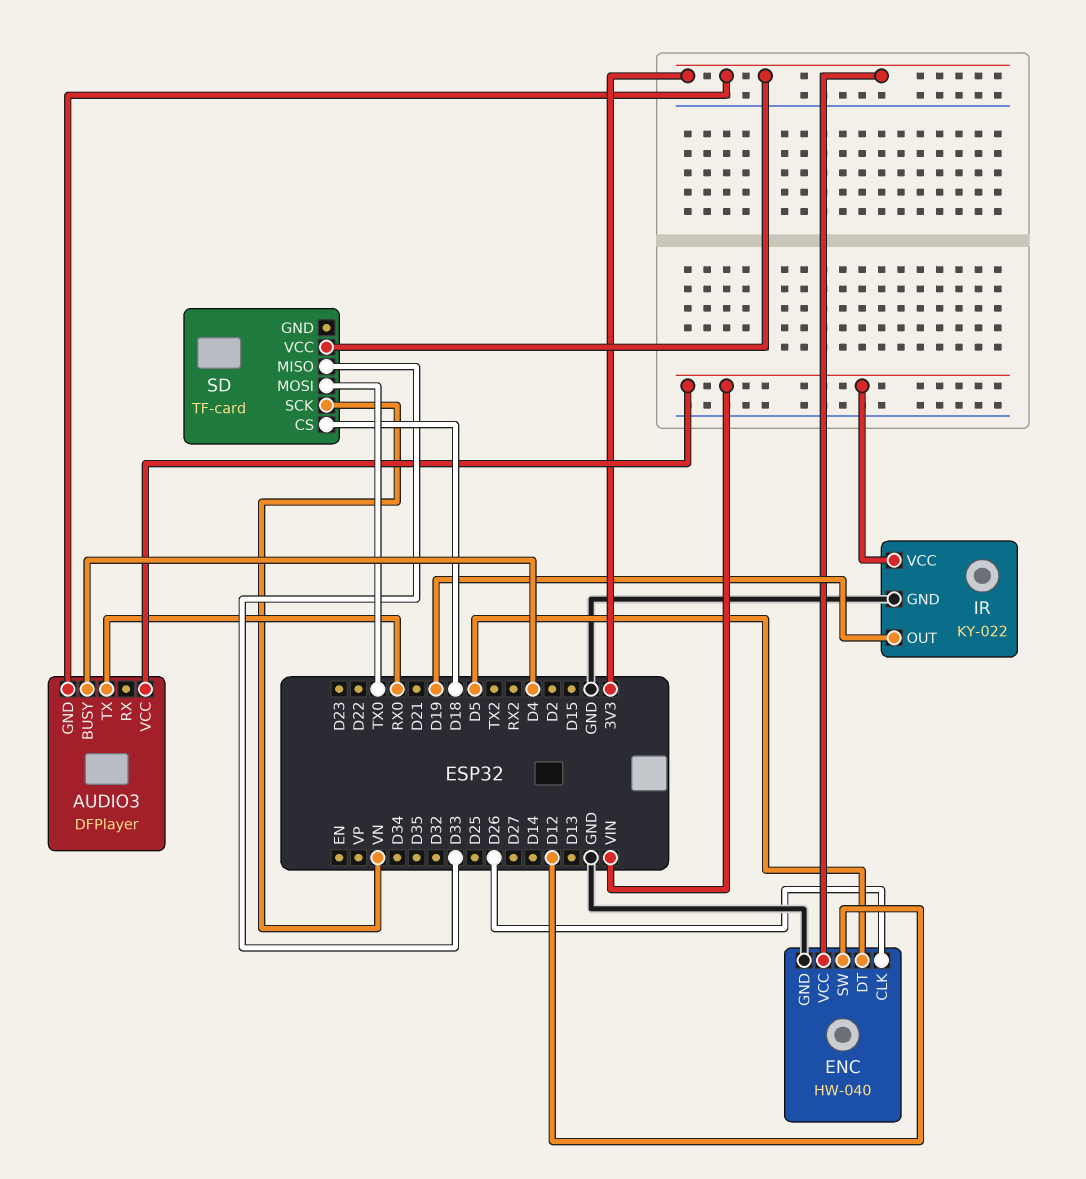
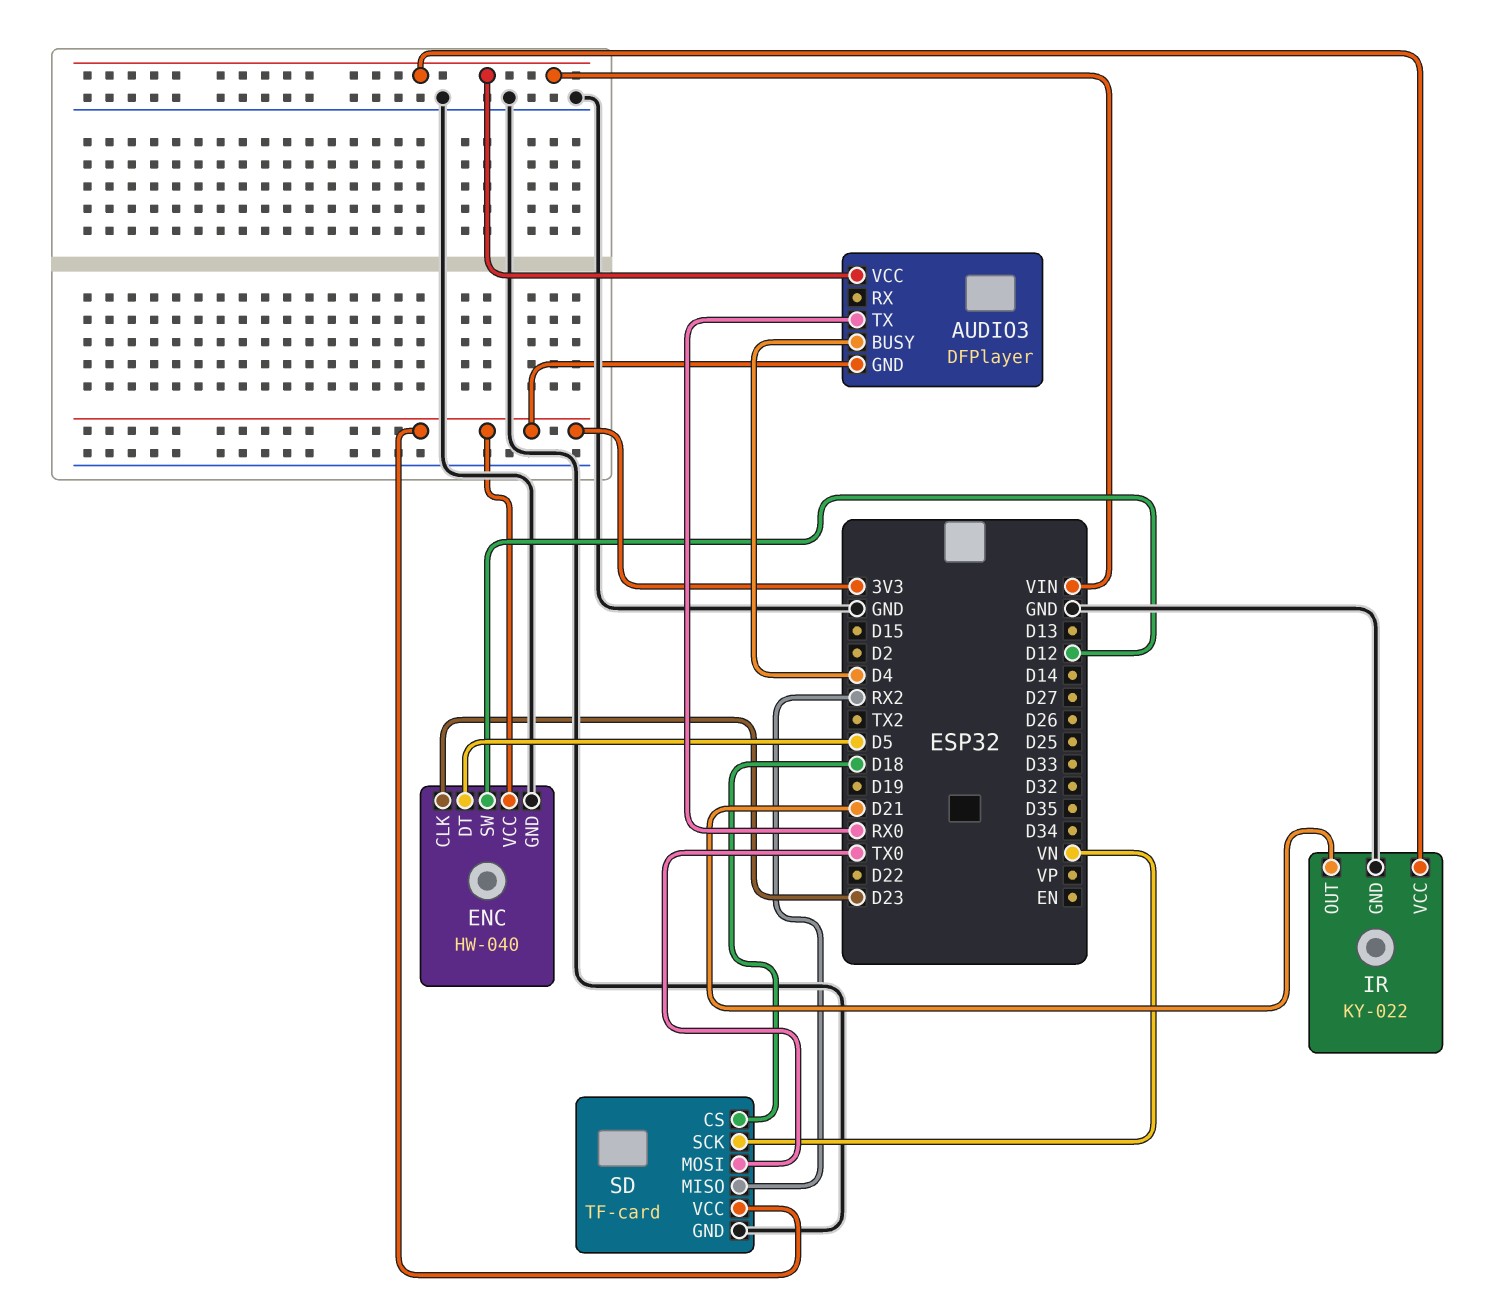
ENC pin CLK: D26 -> D23
IR pin OUT: D19 -> D21
SD pin GND: none -> GND
SD pin MISO: D33 -> RX2

